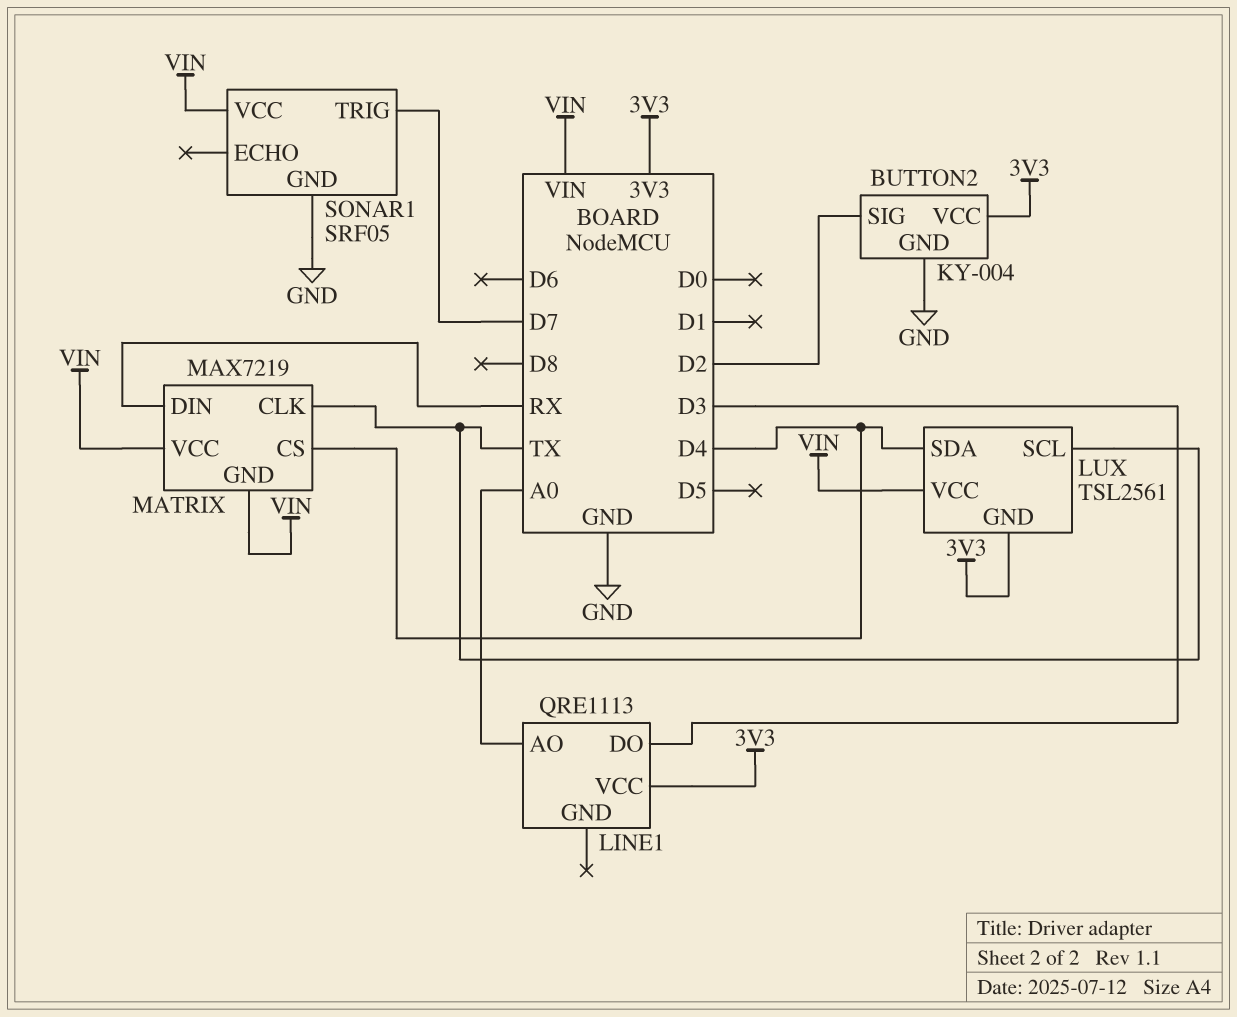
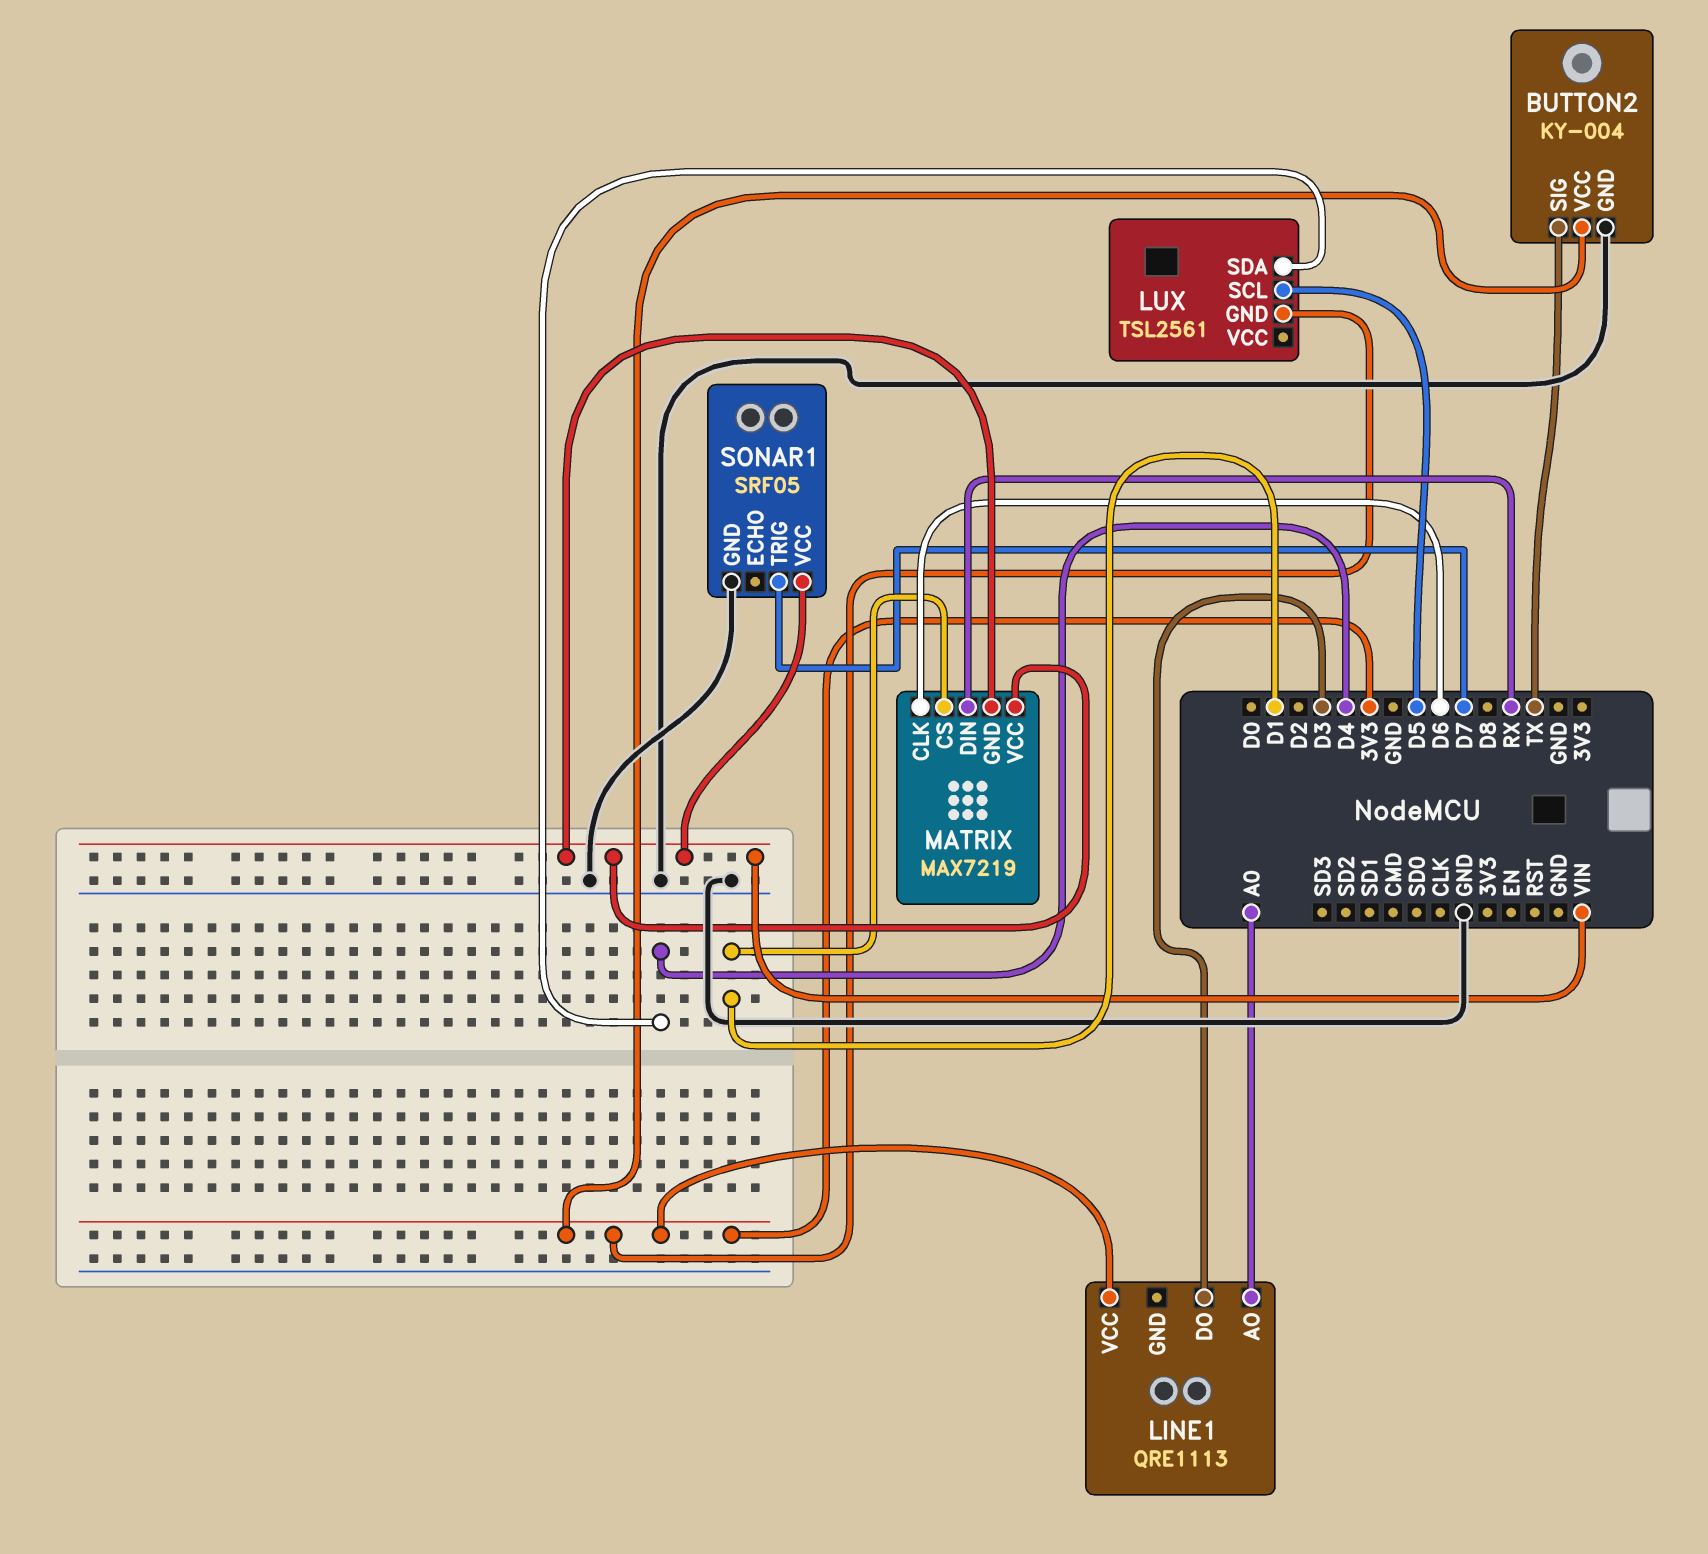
BUTTON2 pin SIG: D2 -> TX
LUX pin SCL: TX -> D5
LUX pin VCC: VIN -> none
MATRIX pin CLK: TX -> D6
MATRIX pin CS: D4 -> D1

